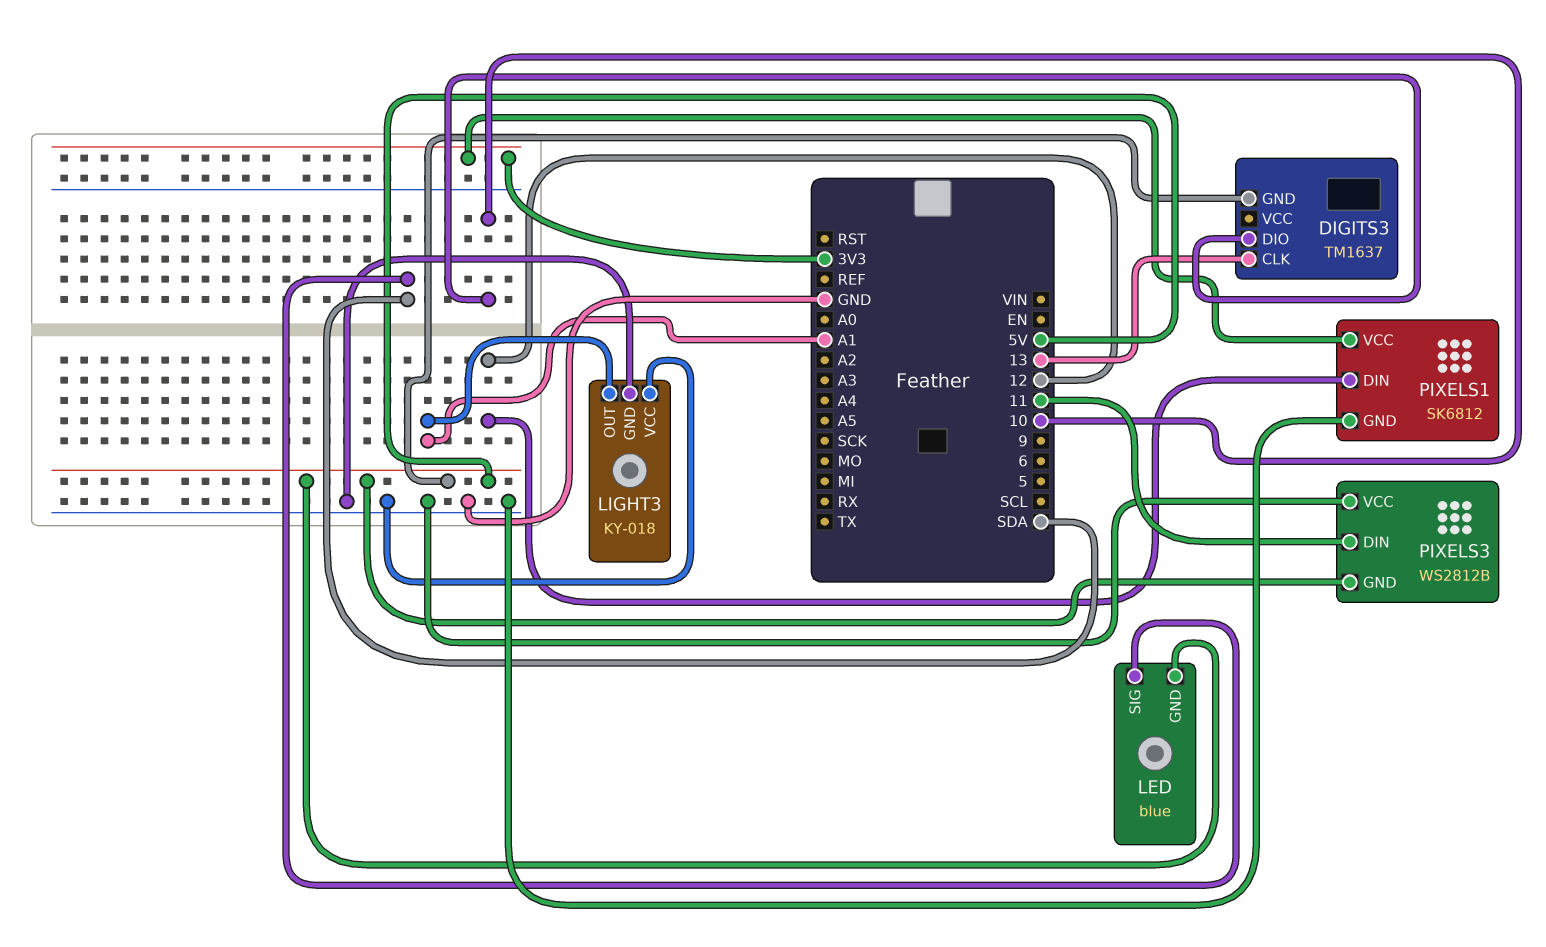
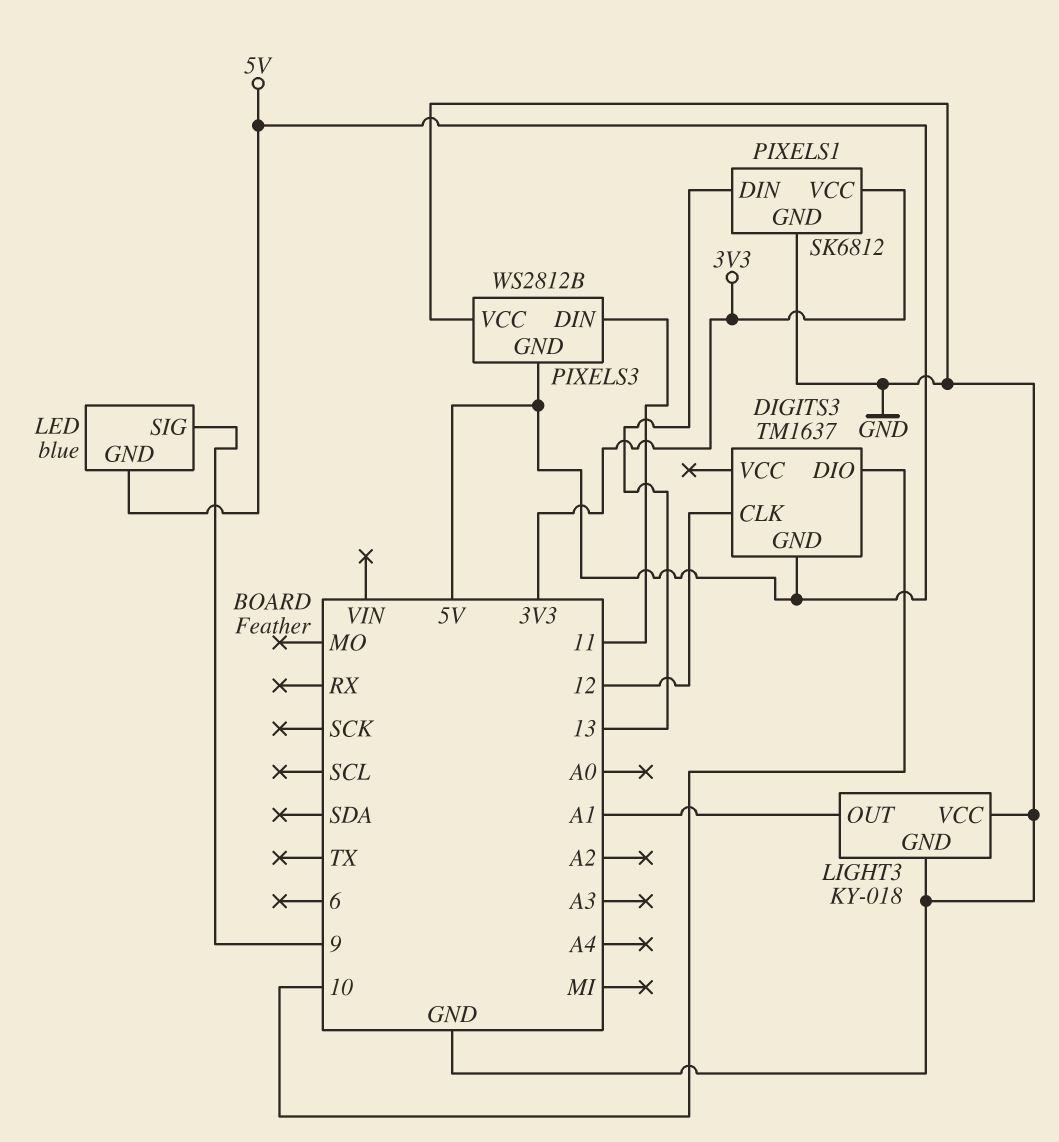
DIGITS3 pin CLK: 13 -> 12
LED pin SIG: SDA -> 9
PIXELS1 pin DIN: 12 -> 13

